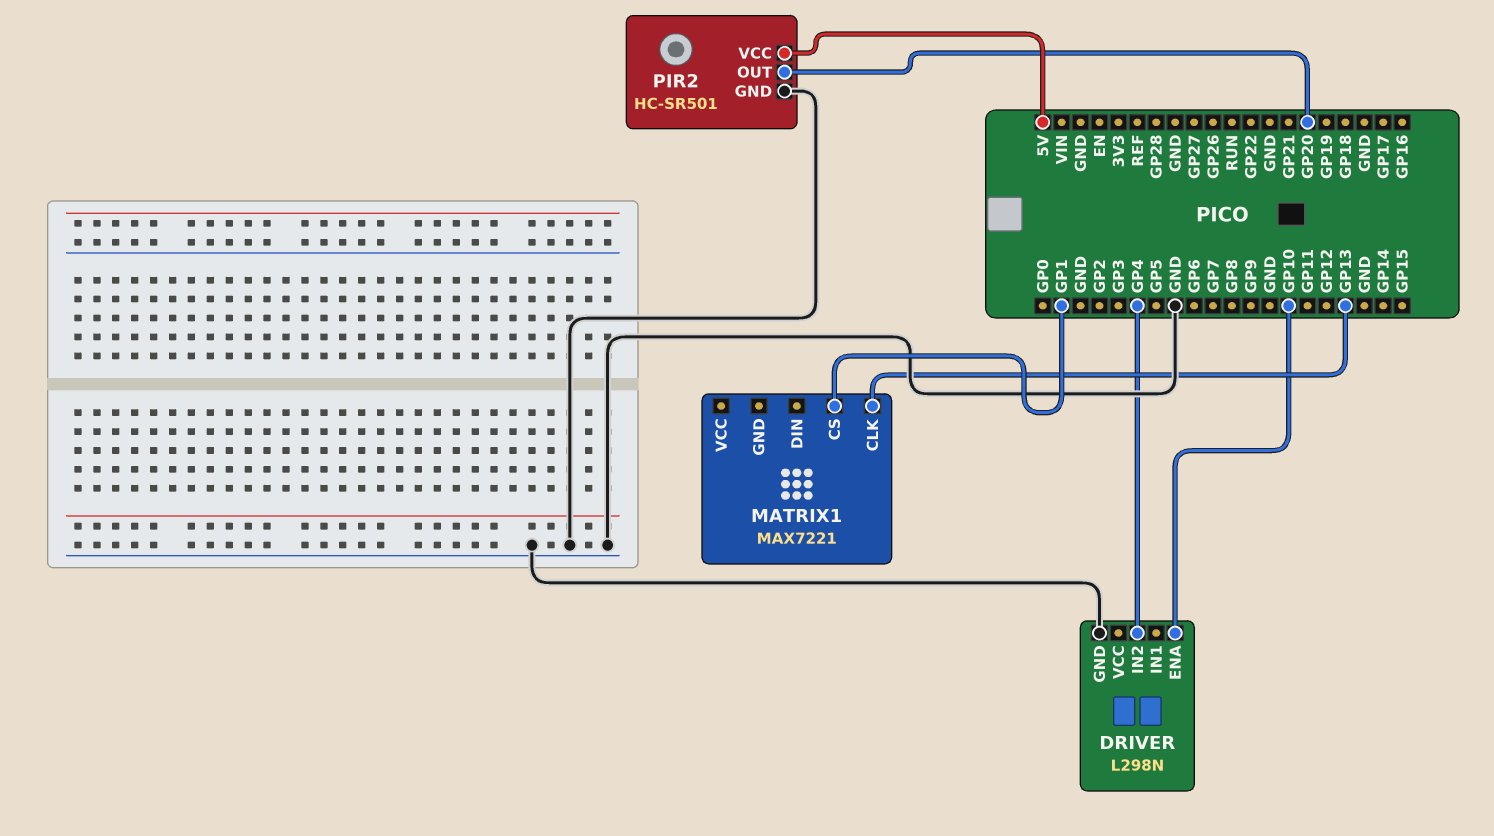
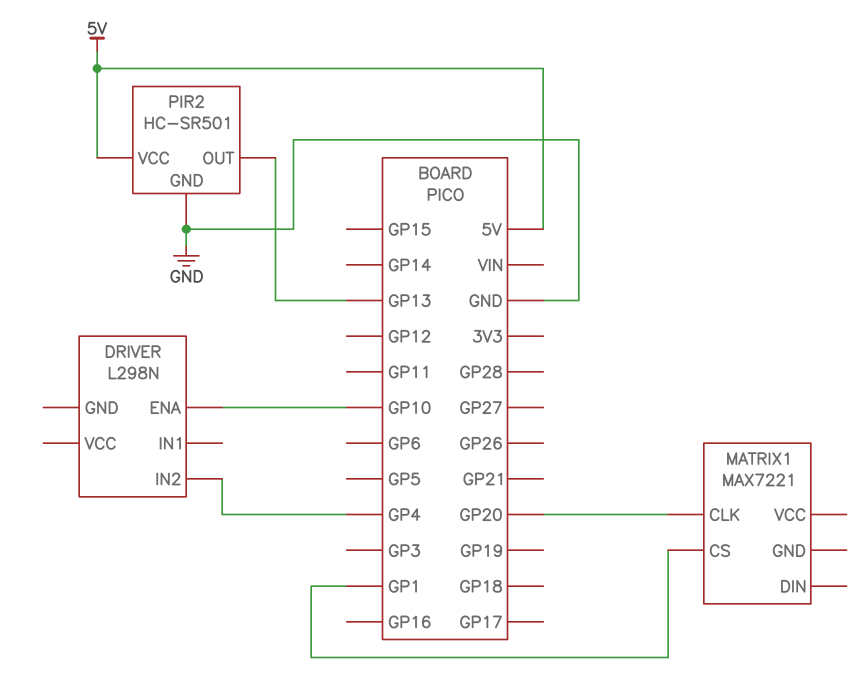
DRIVER pin GND: GND -> none
MATRIX1 pin CLK: GP13 -> GP20
PIR2 pin OUT: GP20 -> GP13

